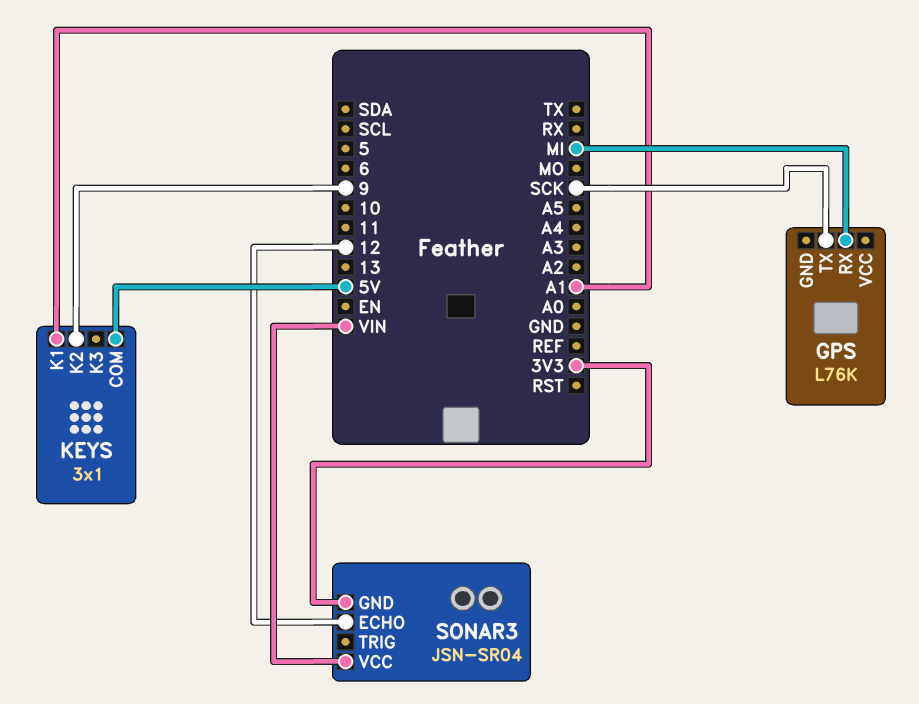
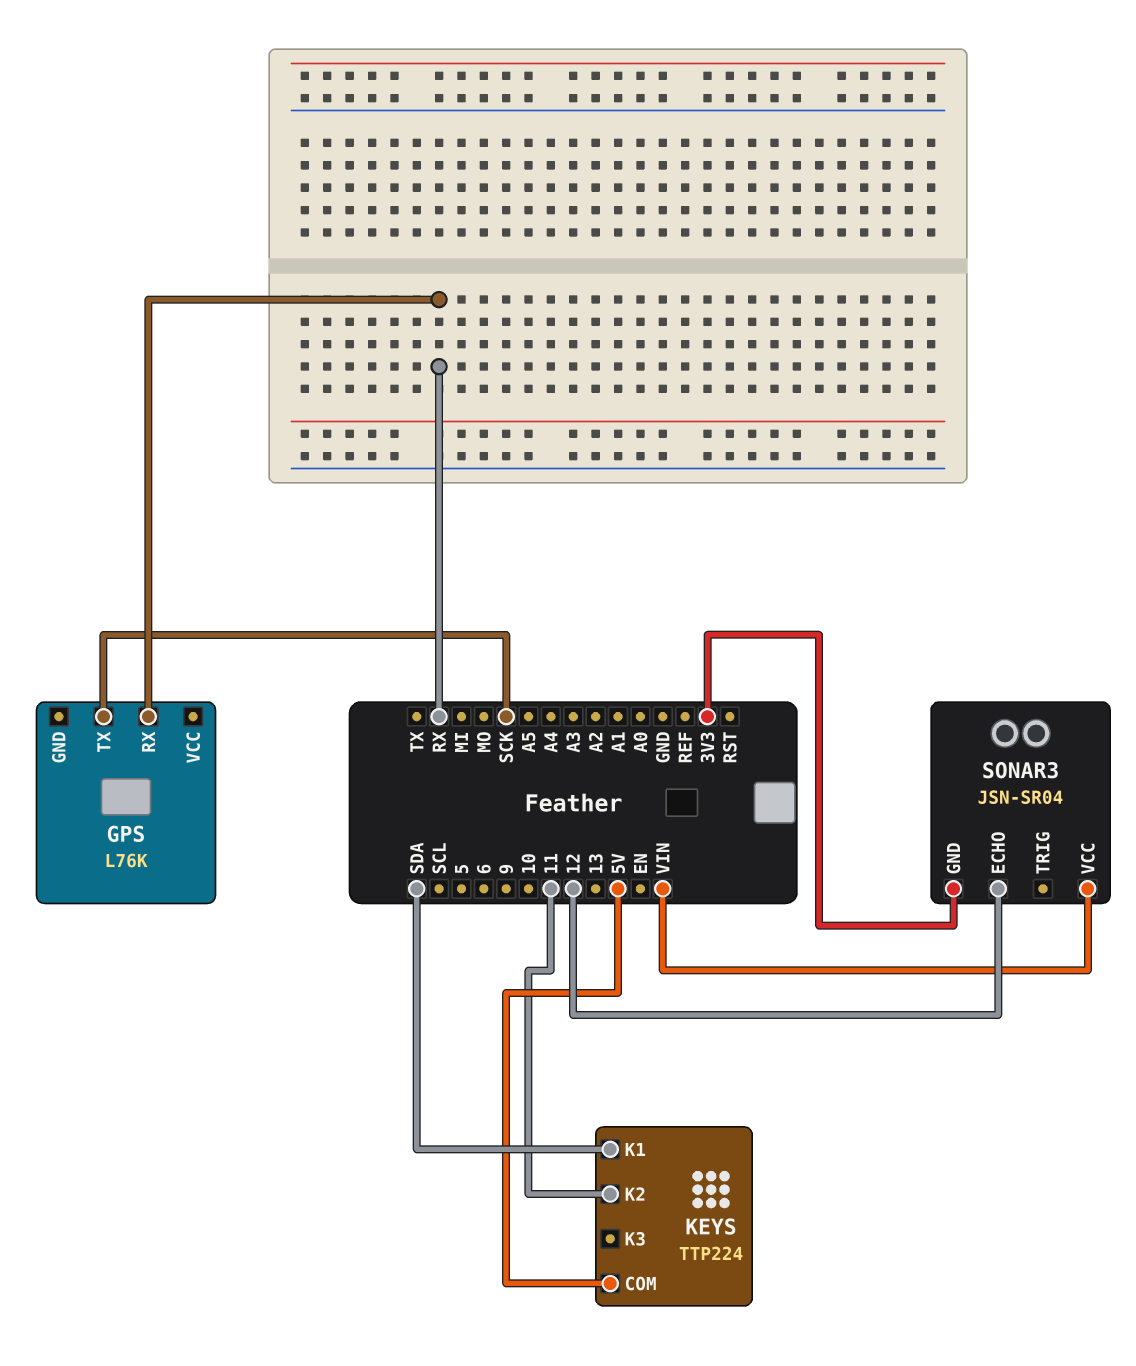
GPS pin RX: MI -> RX
KEYS: 3x1 -> TTP224
KEYS pin K1: A1 -> SDA
KEYS pin K2: 9 -> 11

